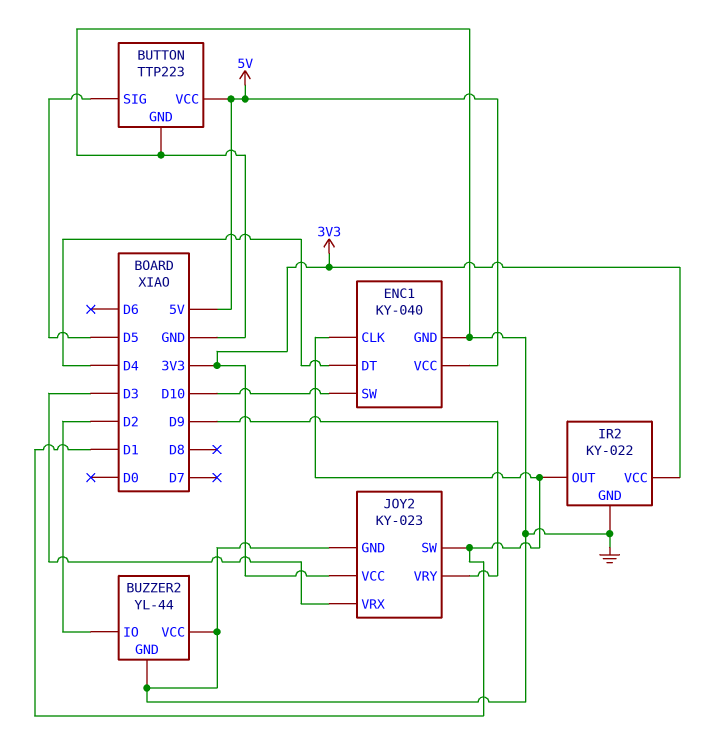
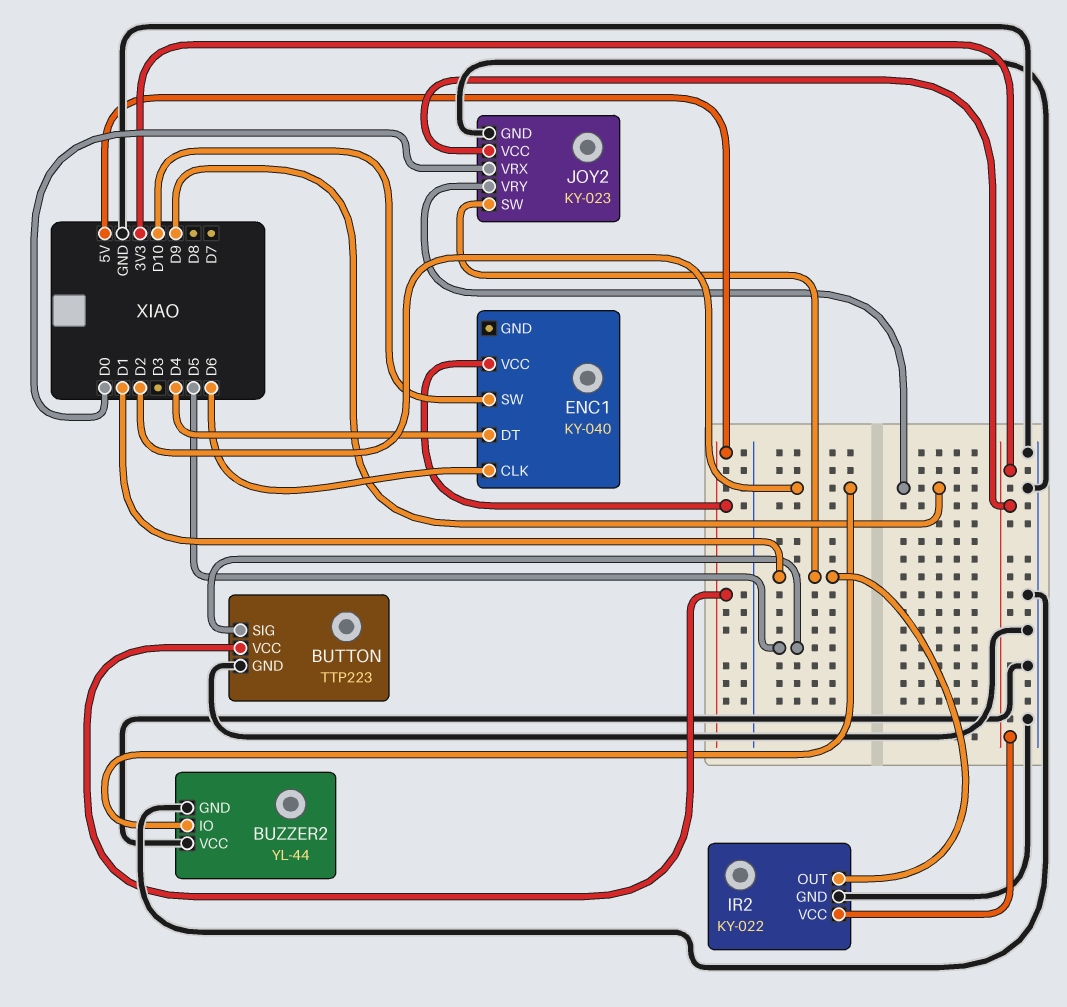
ENC1 pin CLK: D1 -> D6
ENC1 pin GND: GND -> none
JOY2 pin VRX: D3 -> D0

